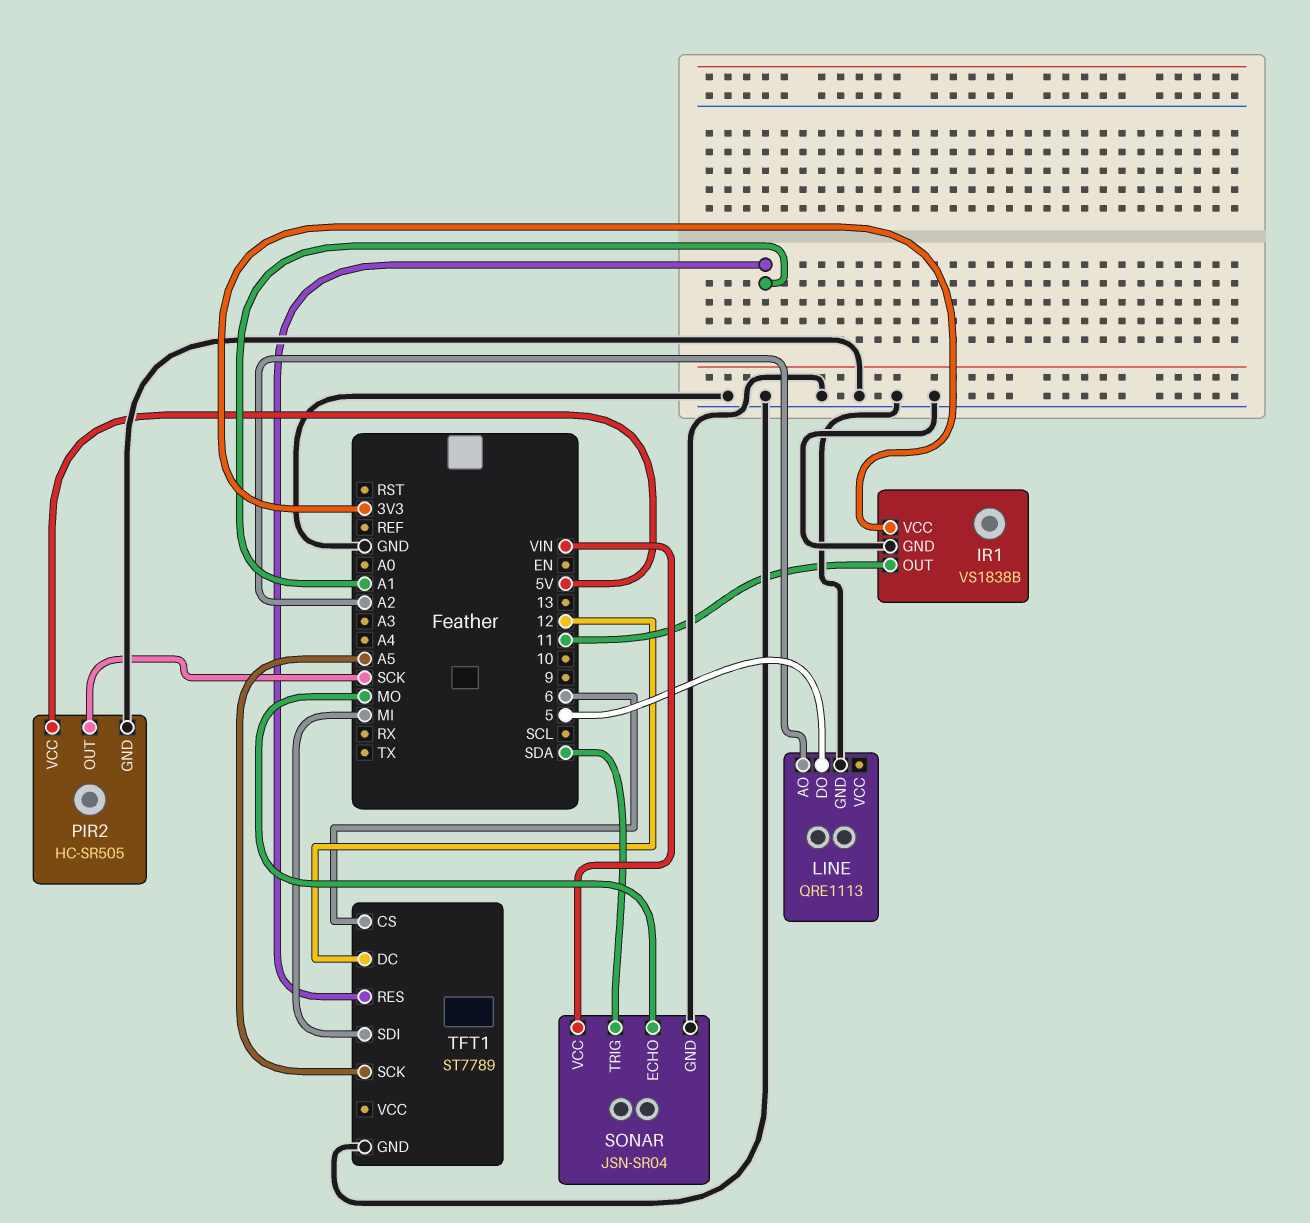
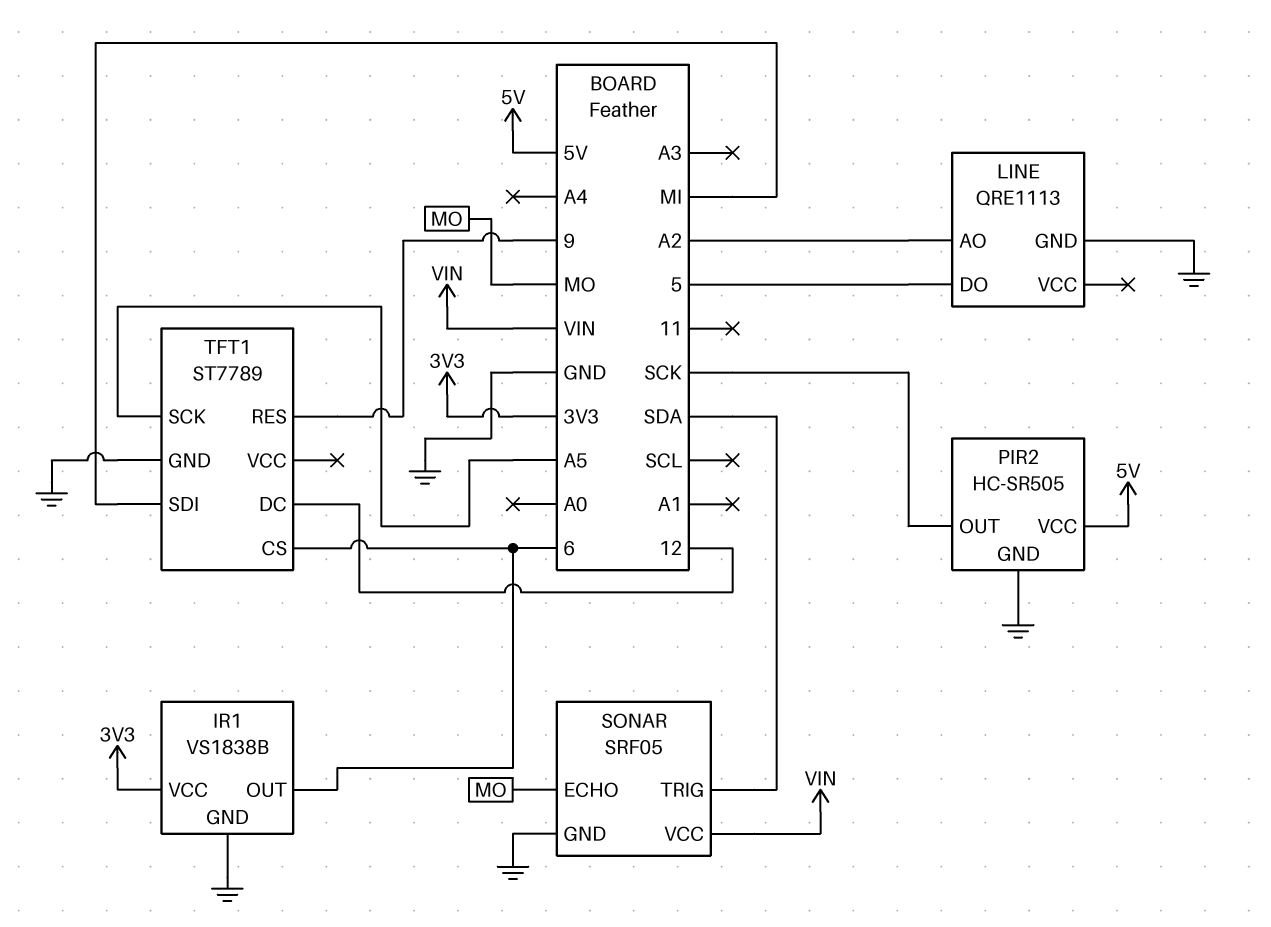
IR1 pin OUT: 11 -> 6
SONAR: JSN-SR04 -> SRF05
TFT1 pin RES: A1 -> 9

